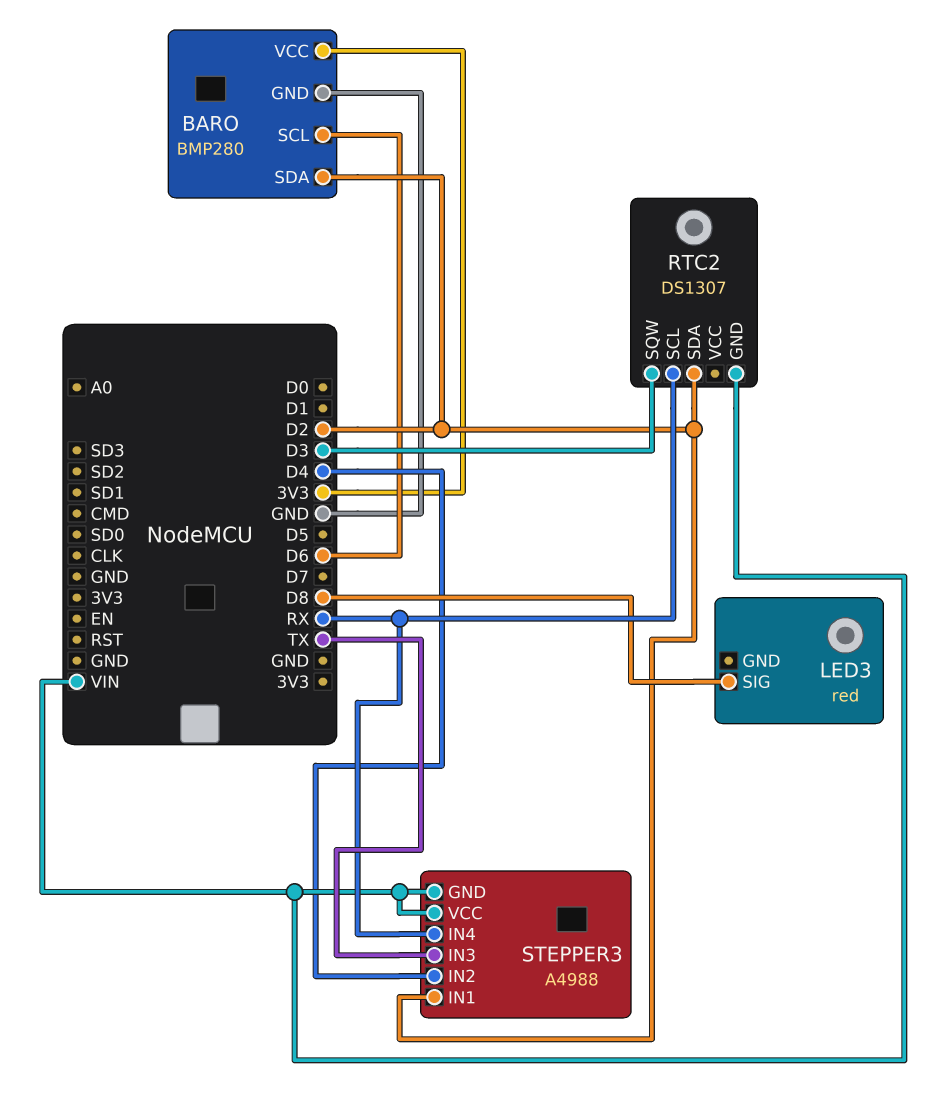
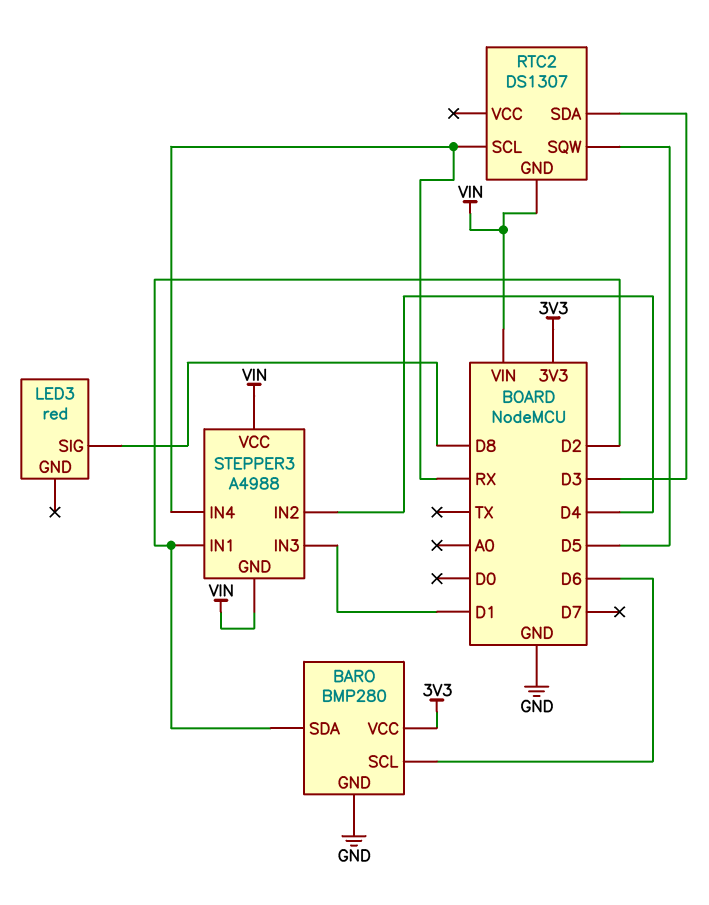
RTC2 pin SDA: D2 -> D3
RTC2 pin SQW: D3 -> D5
STEPPER3 pin IN3: TX -> D1

